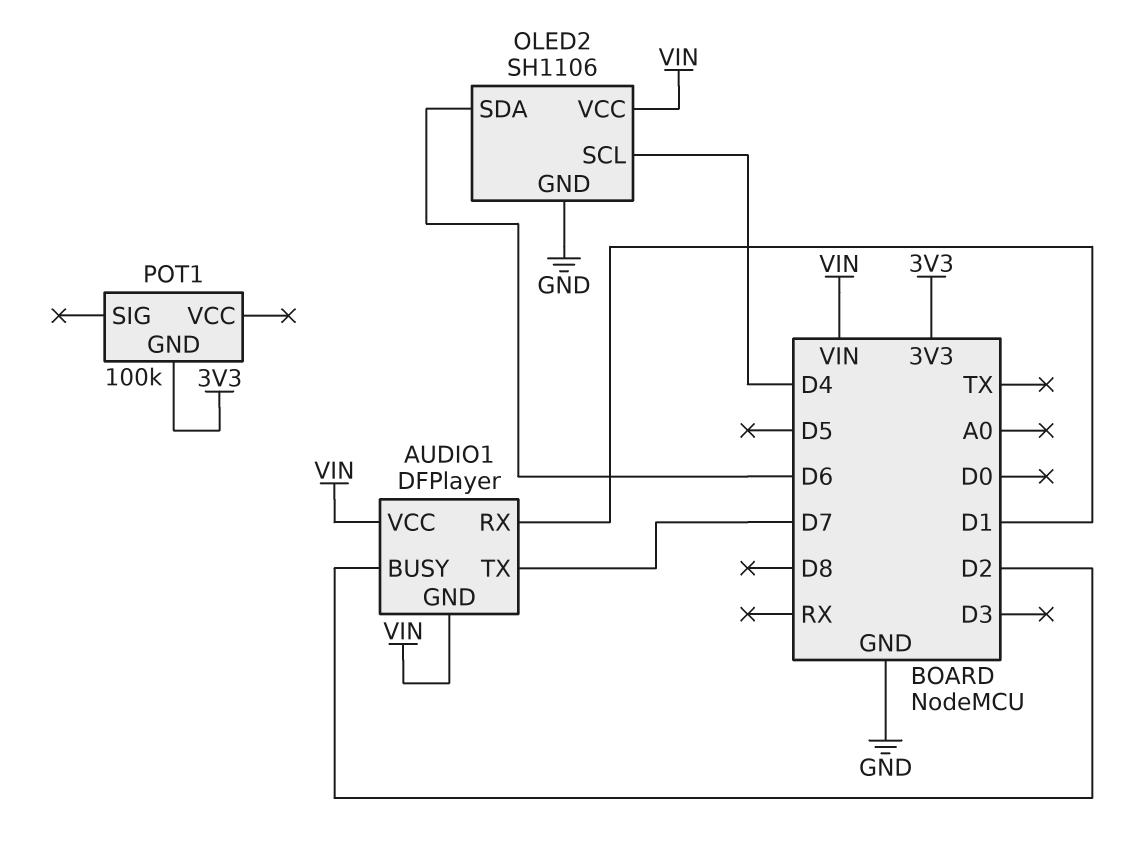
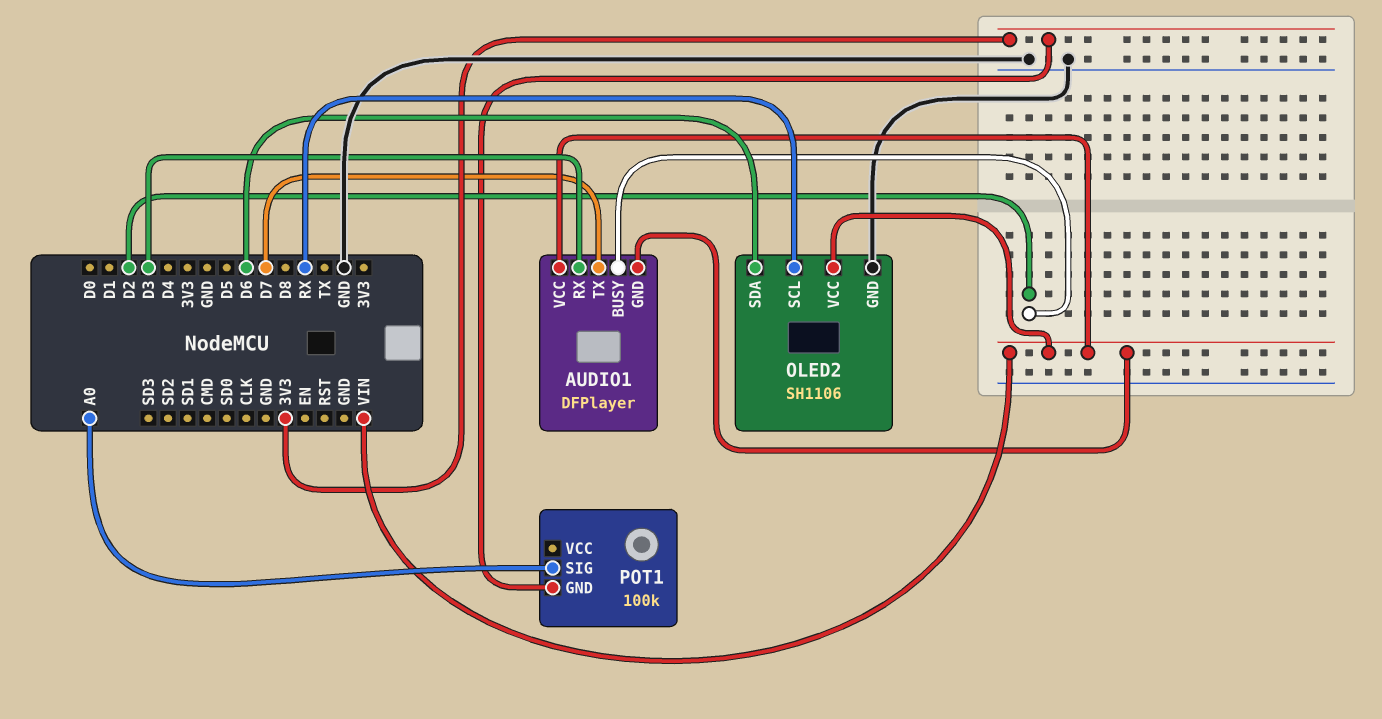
AUDIO1 pin RX: D1 -> D3
OLED2 pin SCL: D4 -> RX
POT1 pin SIG: none -> A0

